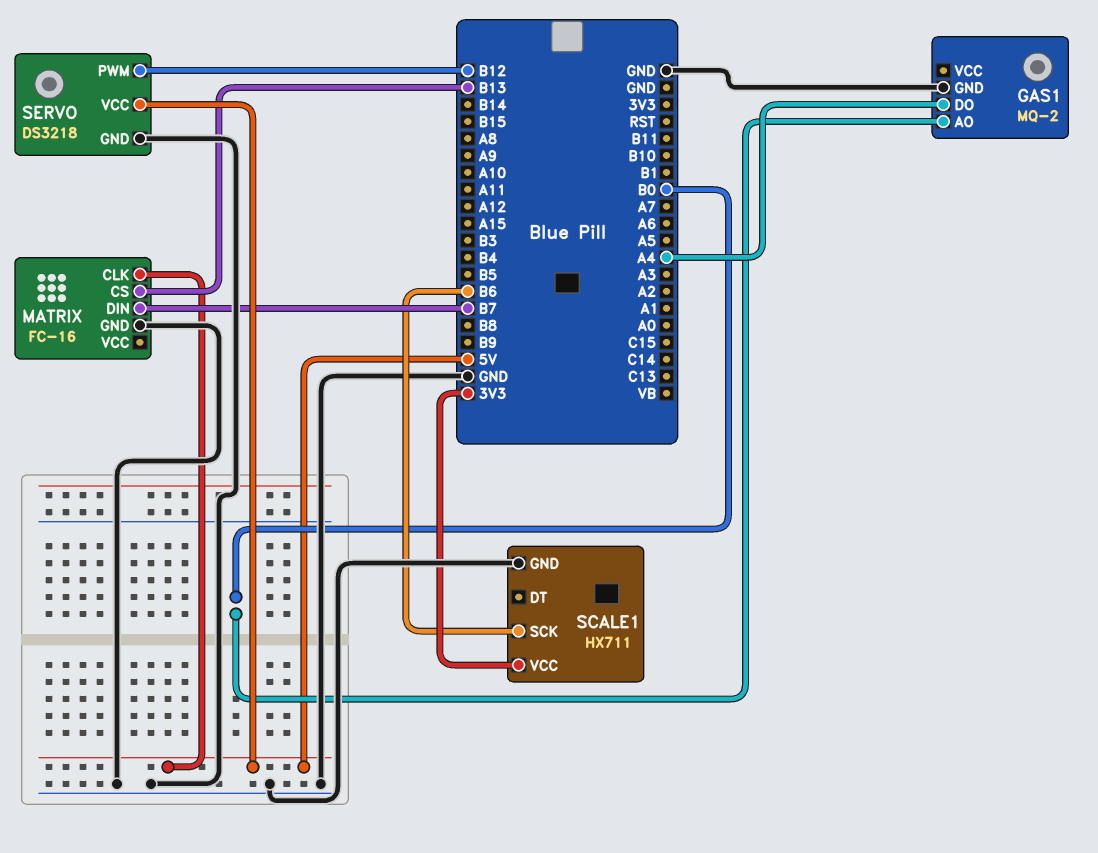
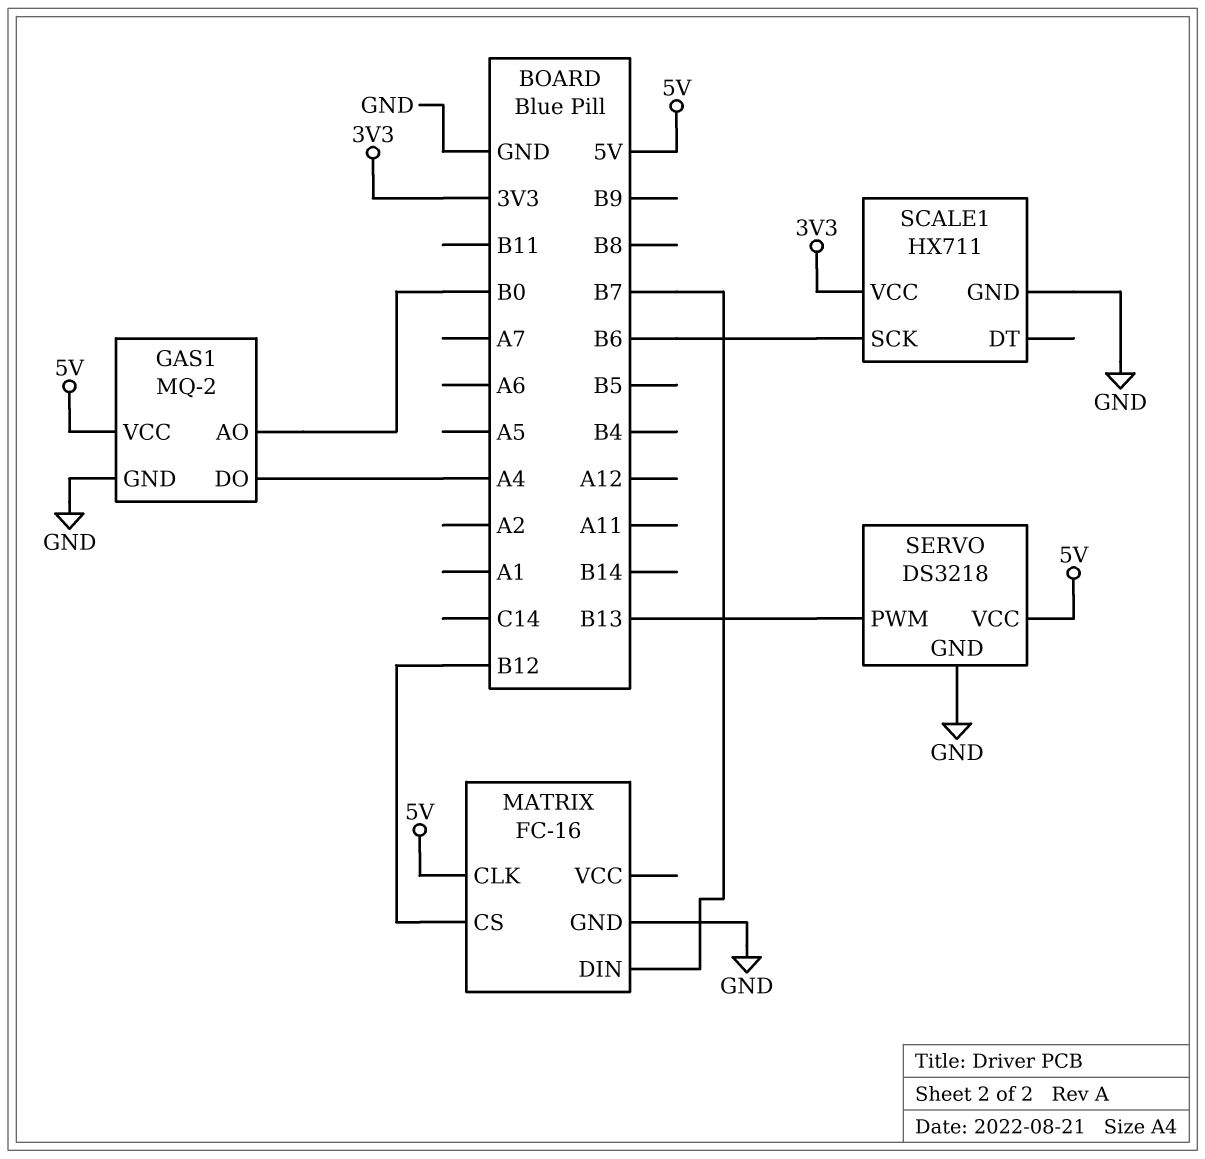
GAS1 pin VCC: none -> 5V
MATRIX pin CS: B13 -> B12
SERVO pin PWM: B12 -> B13

